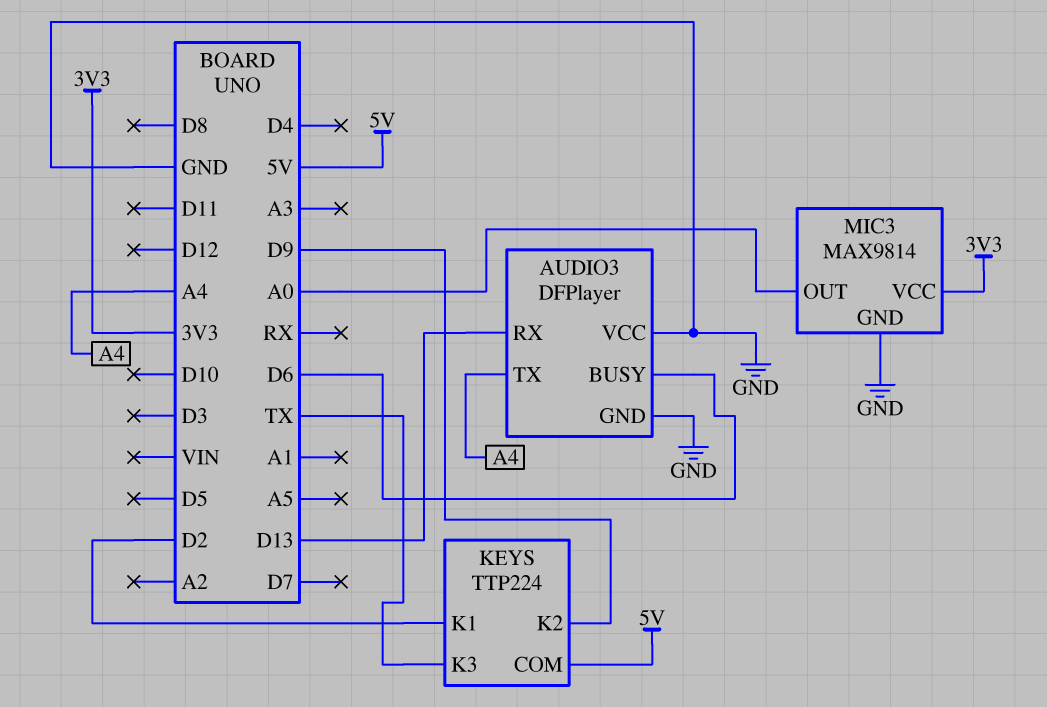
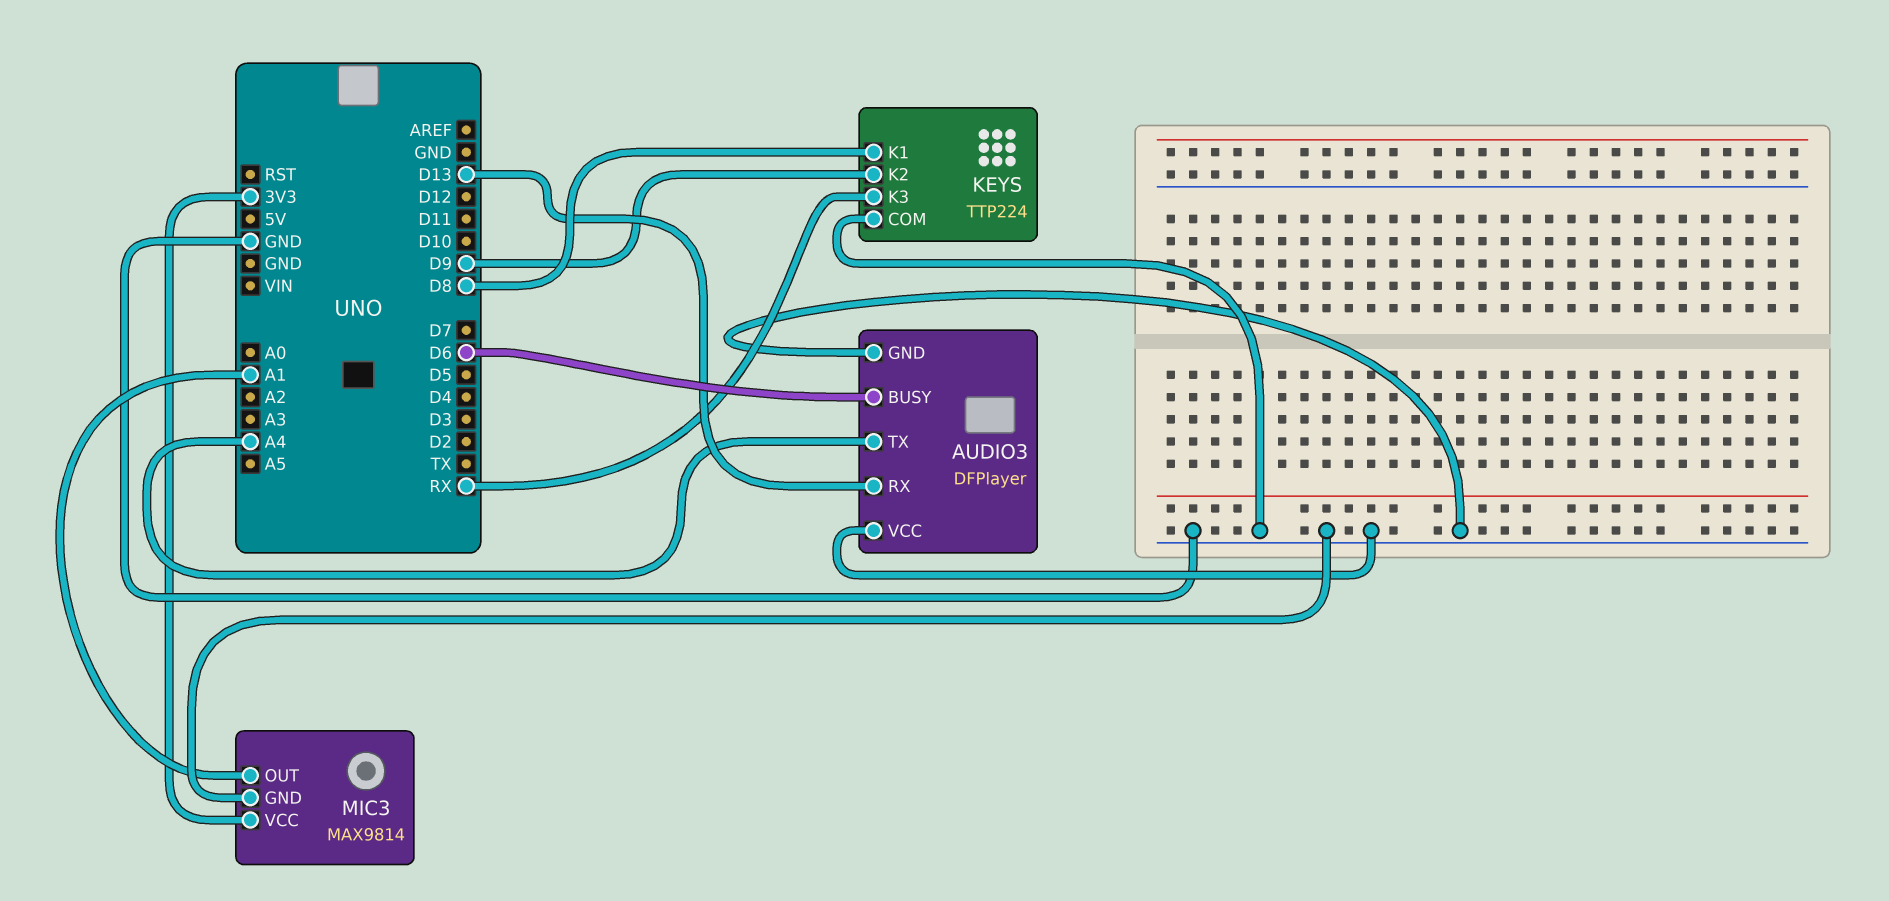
KEYS pin COM: 5V -> GND
KEYS pin K1: D2 -> D8
KEYS pin K3: TX -> RX
MIC3 pin OUT: A0 -> A1

